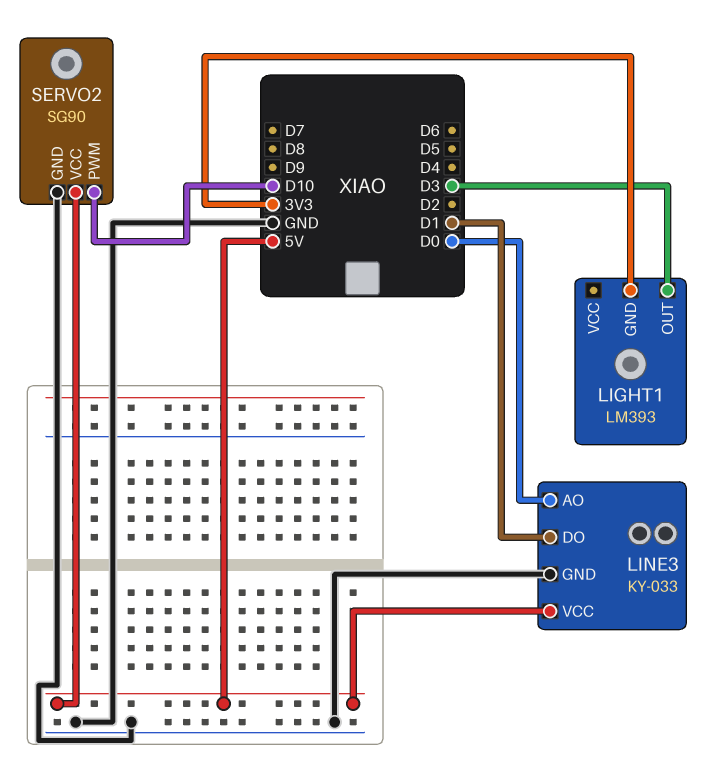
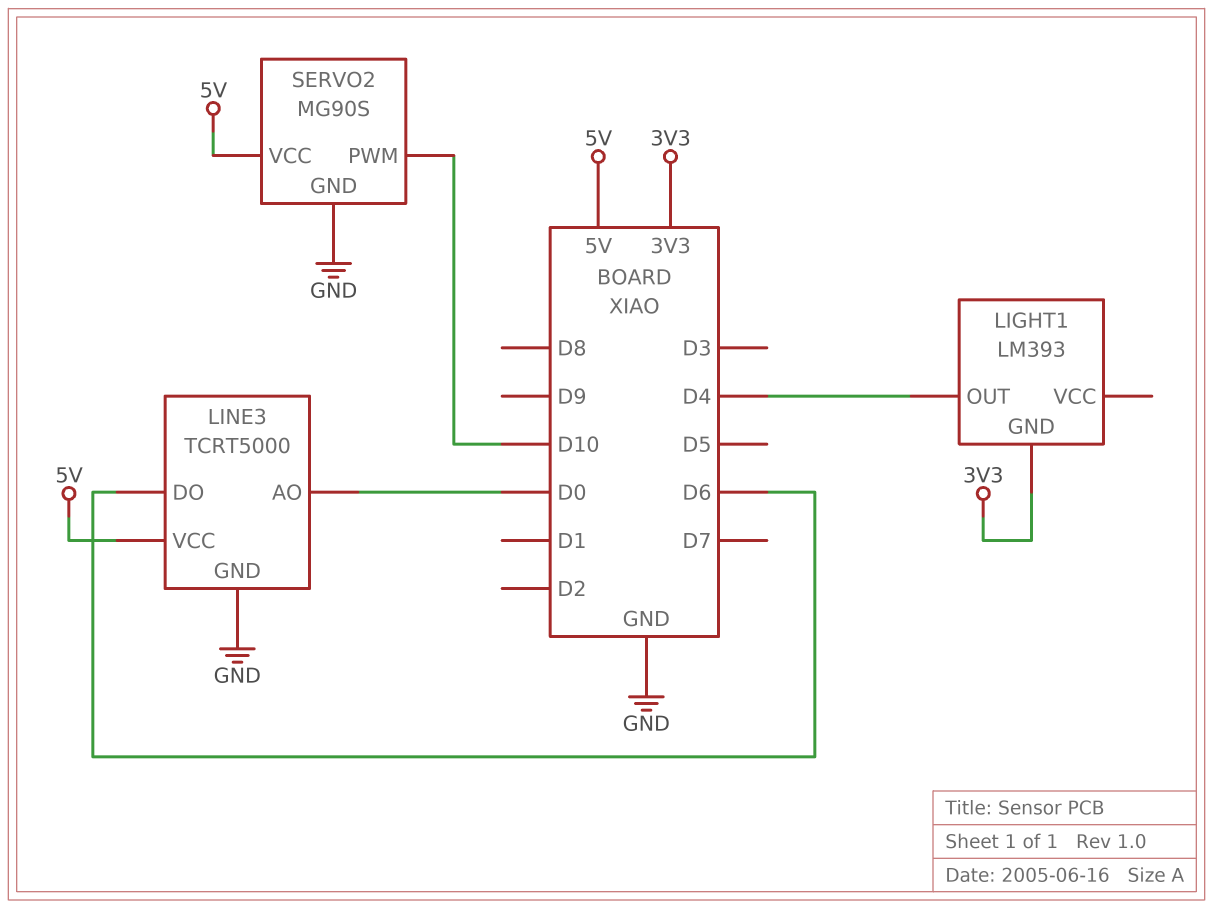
LIGHT1 pin OUT: D3 -> D4
LINE3: KY-033 -> TCRT5000
LINE3 pin DO: D1 -> D6
SERVO2: SG90 -> MG90S

